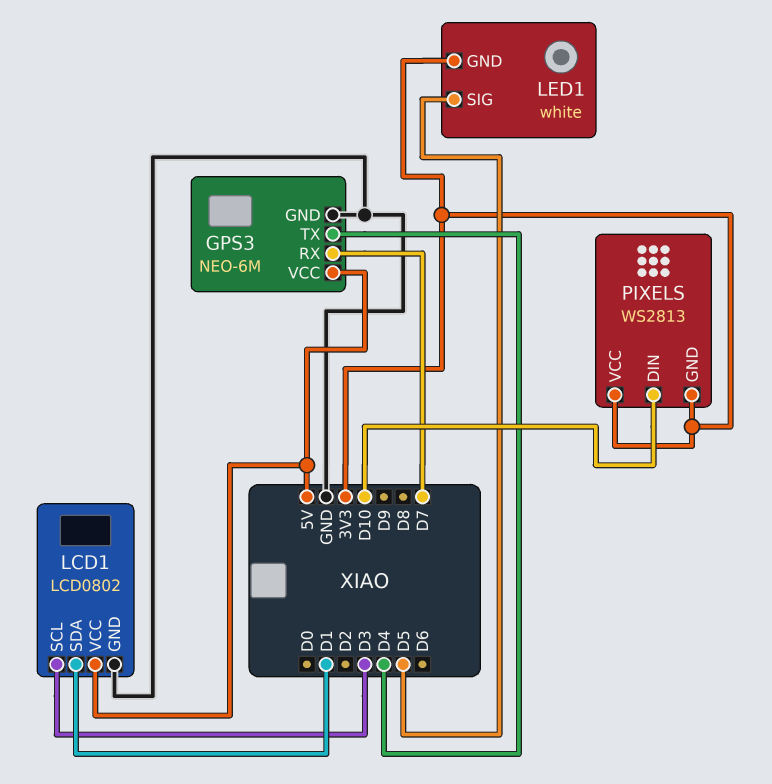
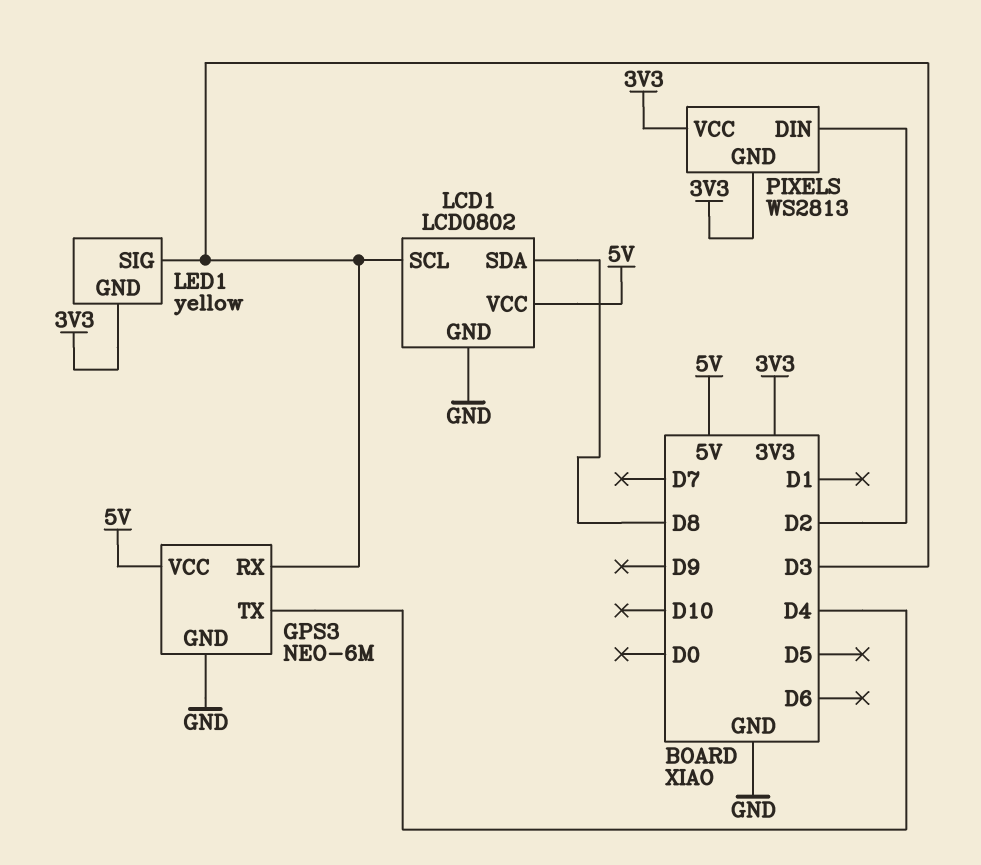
GPS3 pin RX: D7 -> D3
LCD1 pin SDA: D1 -> D8
LED1: white -> yellow
LED1 pin SIG: D5 -> D3
PIXELS pin DIN: D10 -> D2

